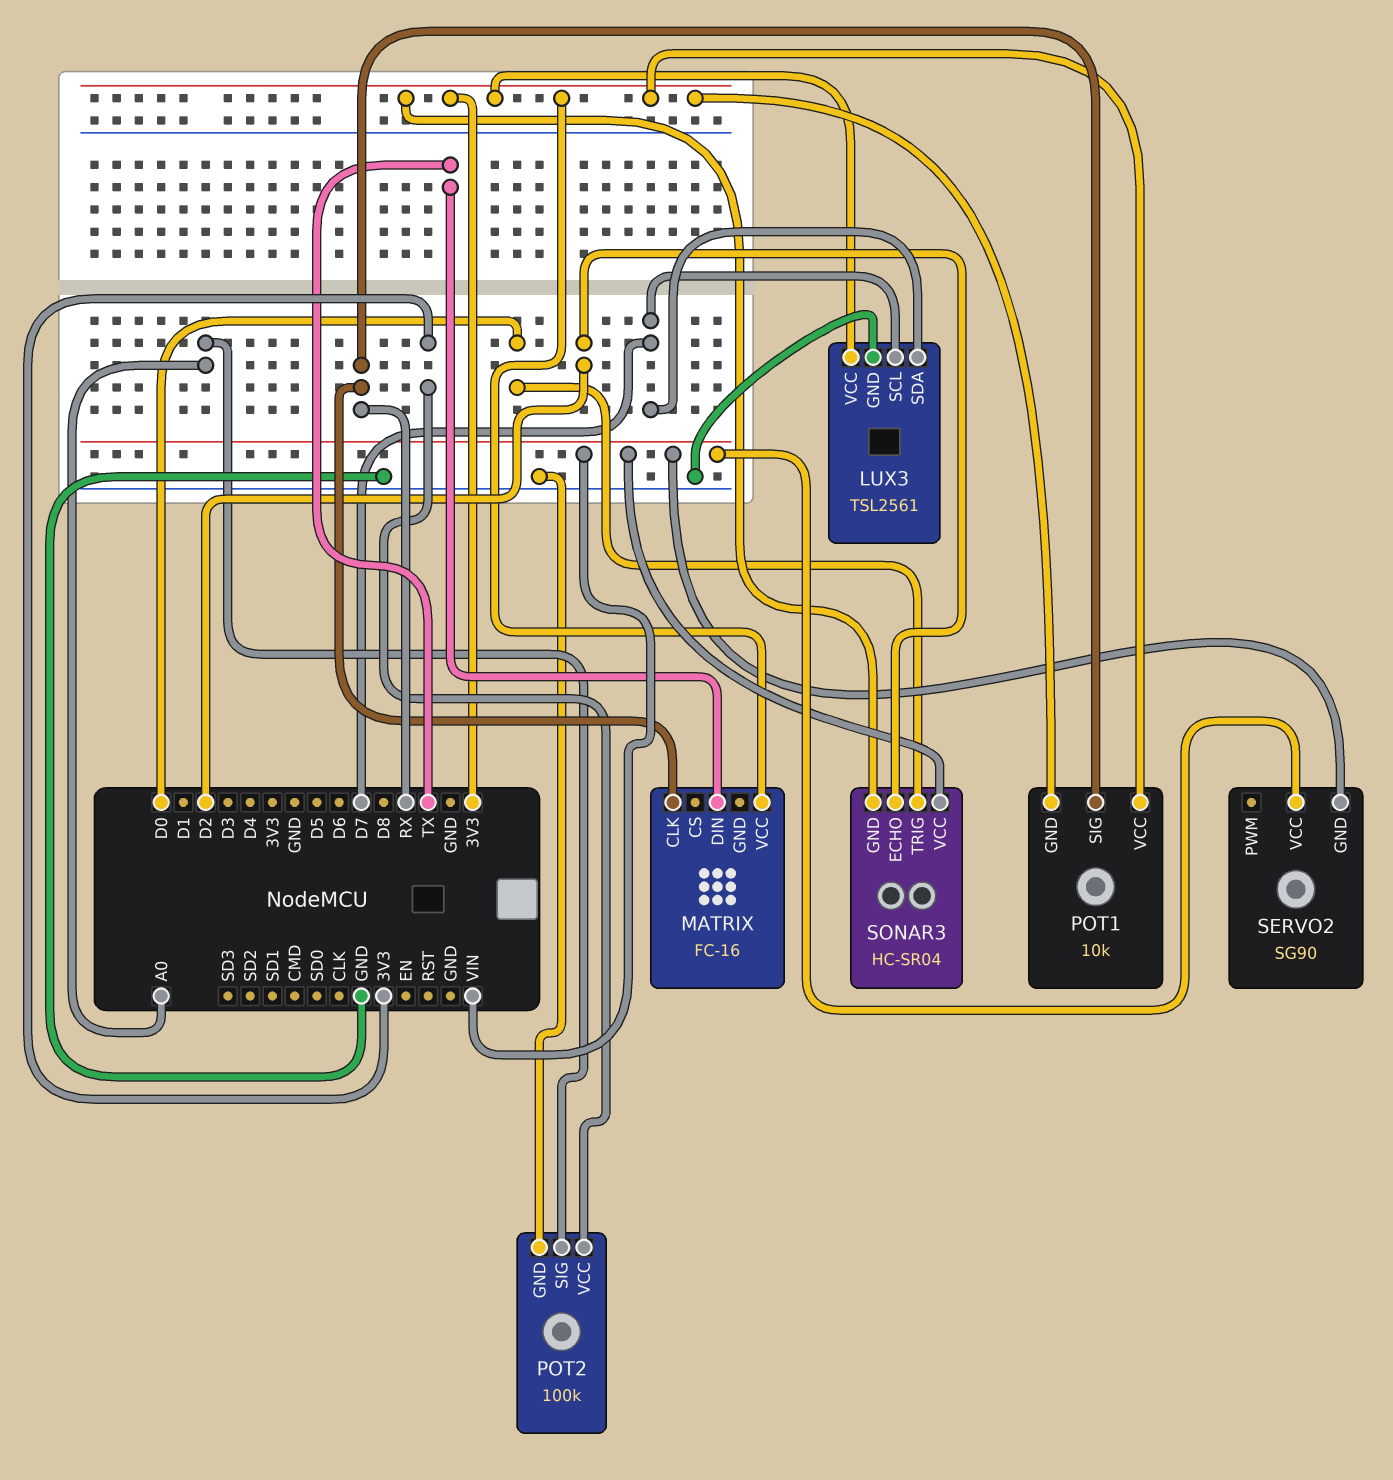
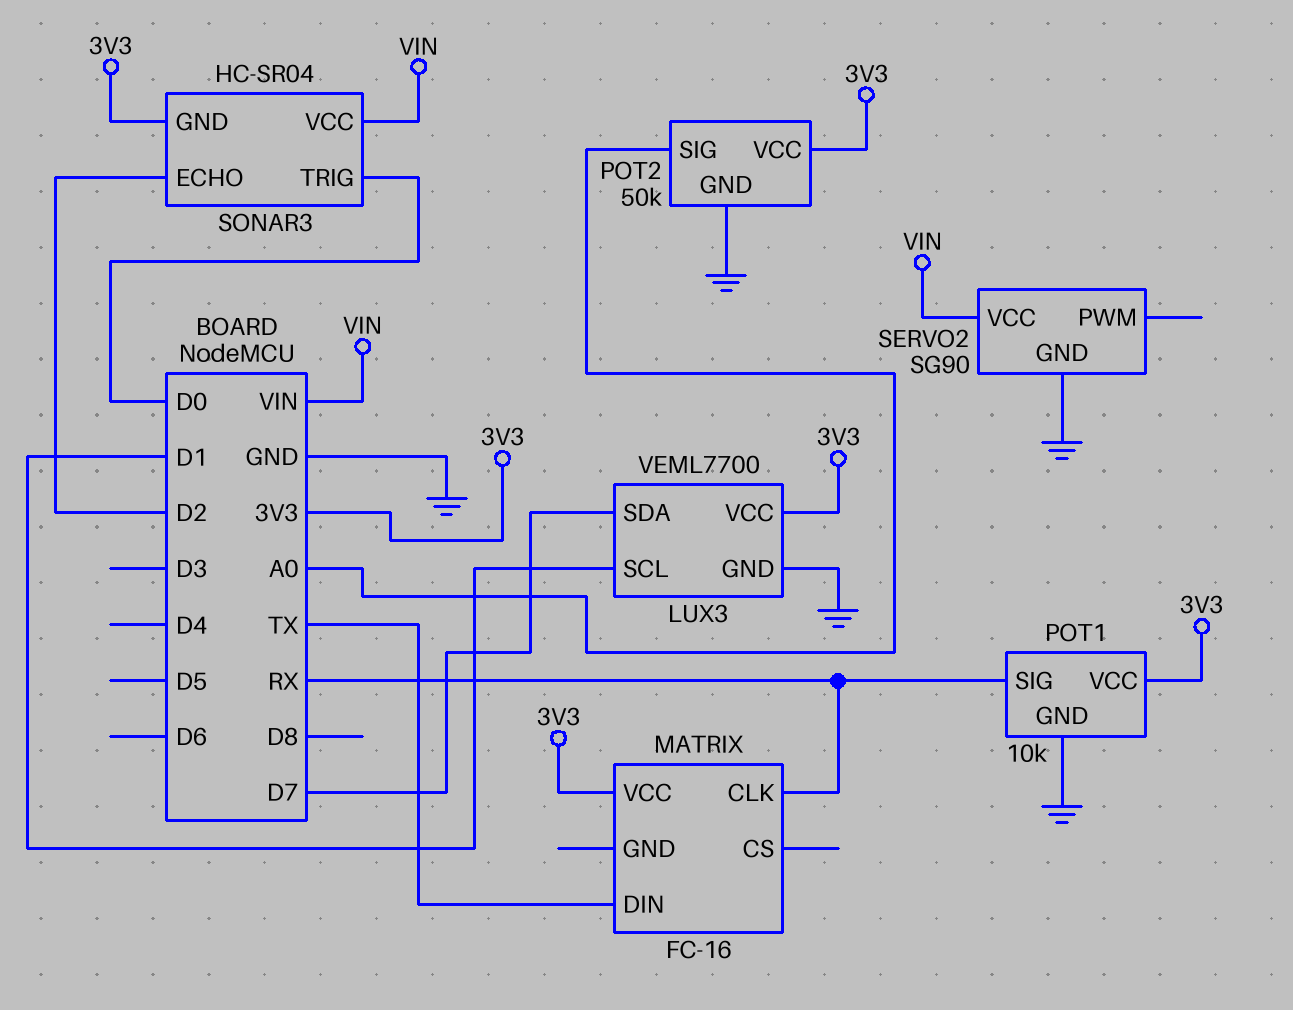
LUX3: TSL2561 -> VEML7700
LUX3 pin SCL: D7 -> D1
POT1 pin GND: 3V3 -> GND
POT2: 100k -> 50k
SERVO2 pin GND: VIN -> GND

